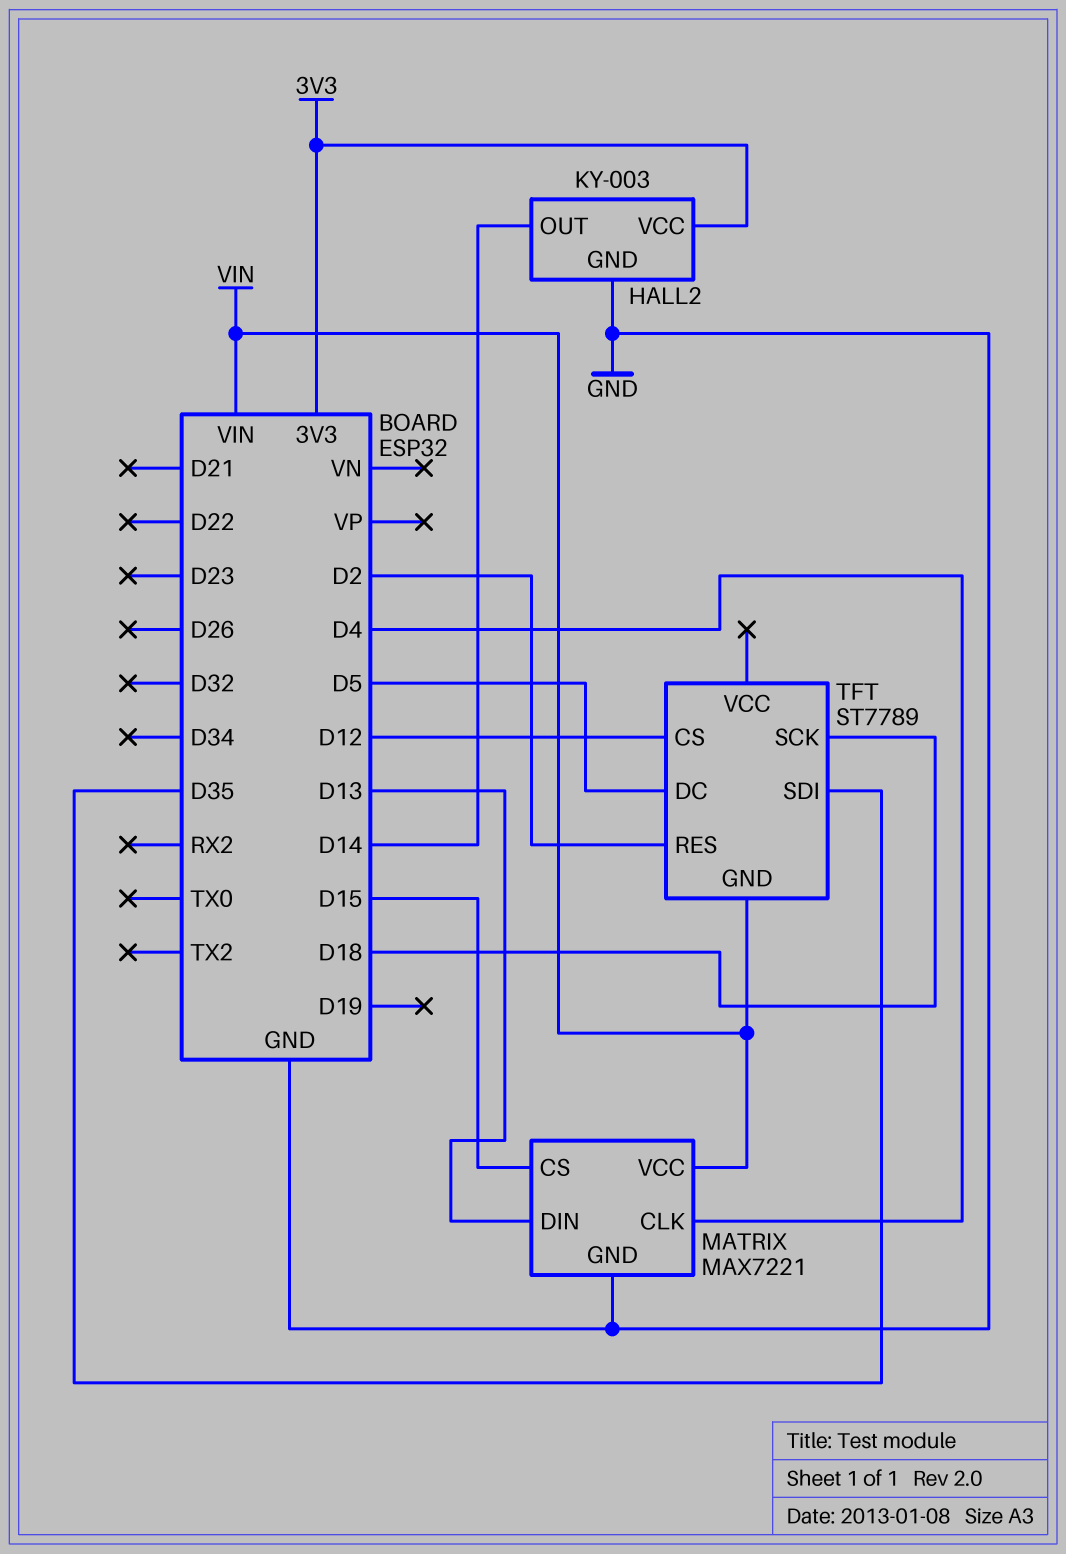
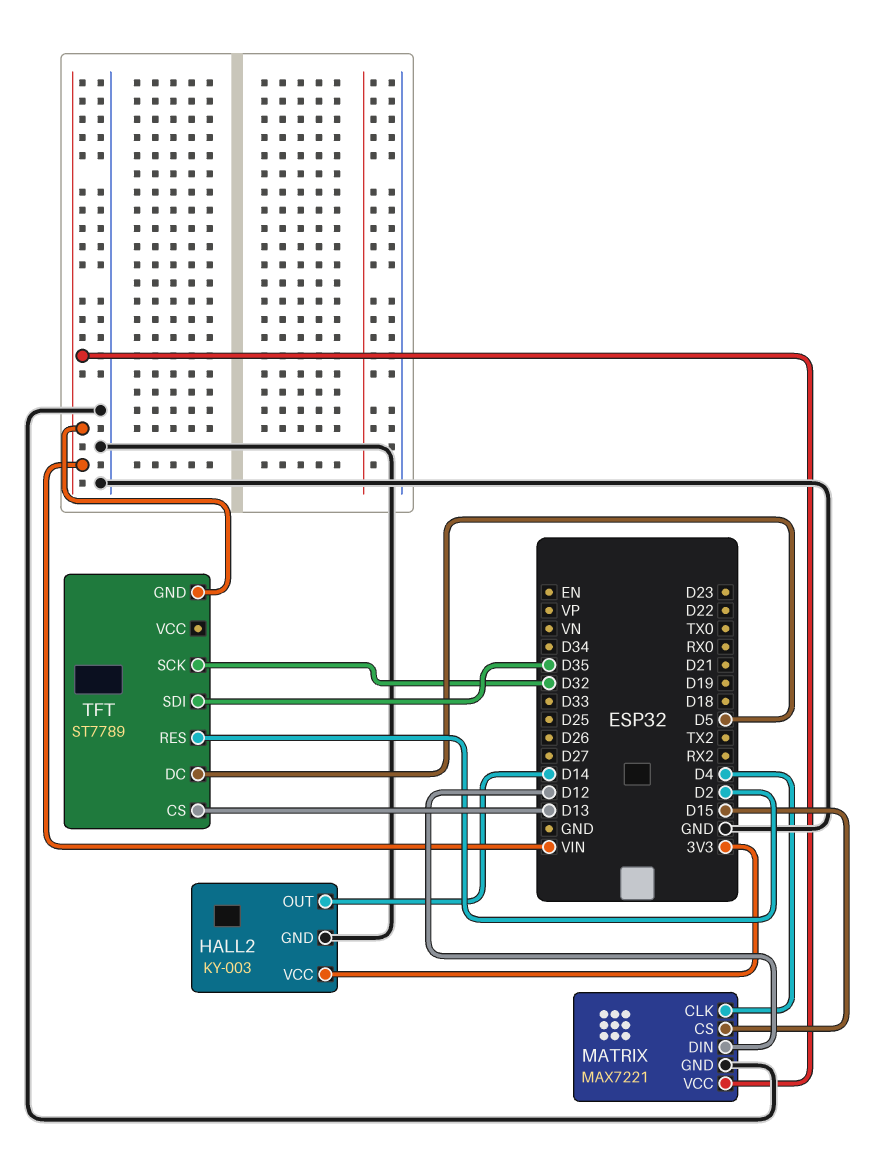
MATRIX pin DIN: D13 -> D12
TFT pin CS: D12 -> D13
TFT pin SCK: D18 -> D32

